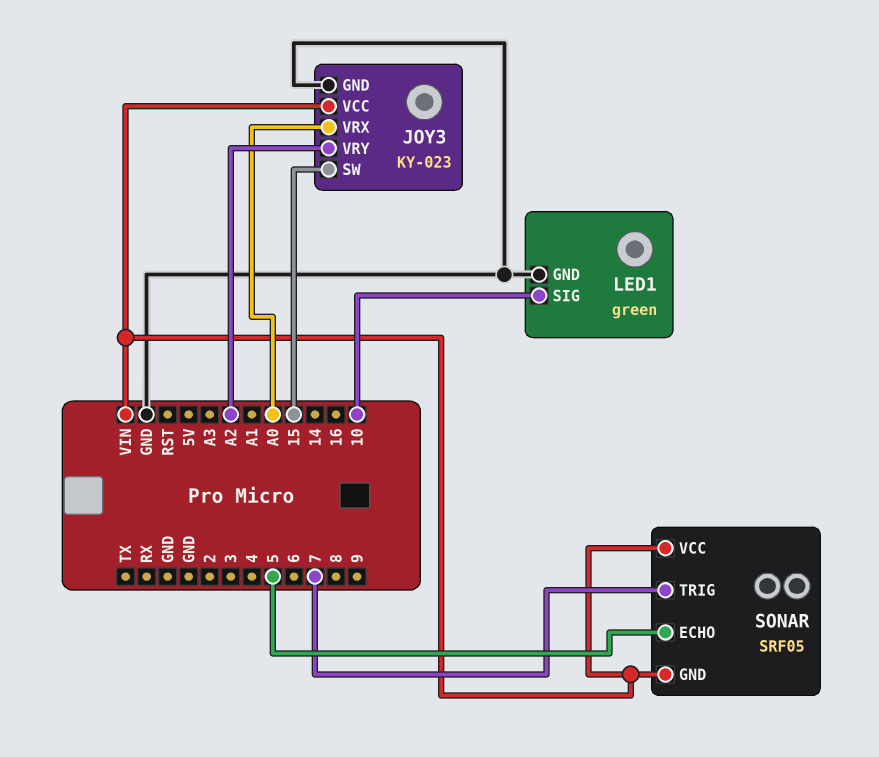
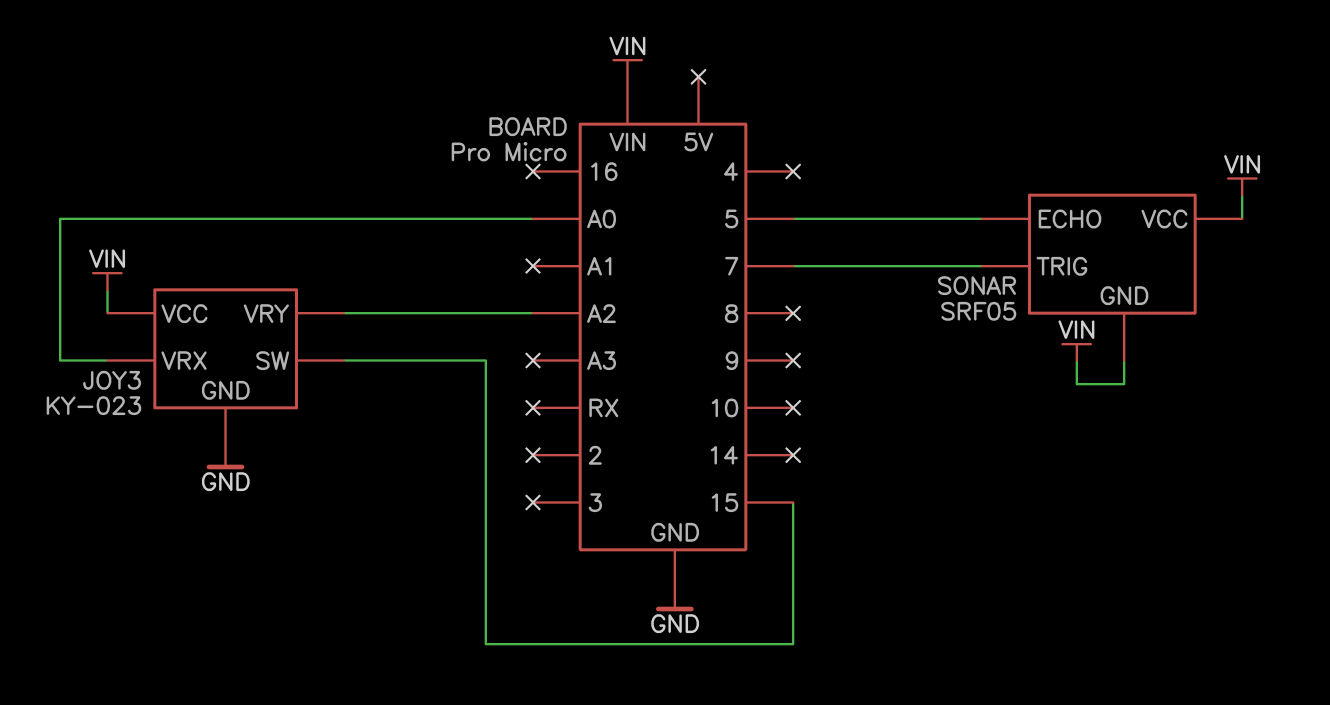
LED1: green -> none
LED1 pin GND: GND -> none
LED1 pin SIG: 10 -> none

